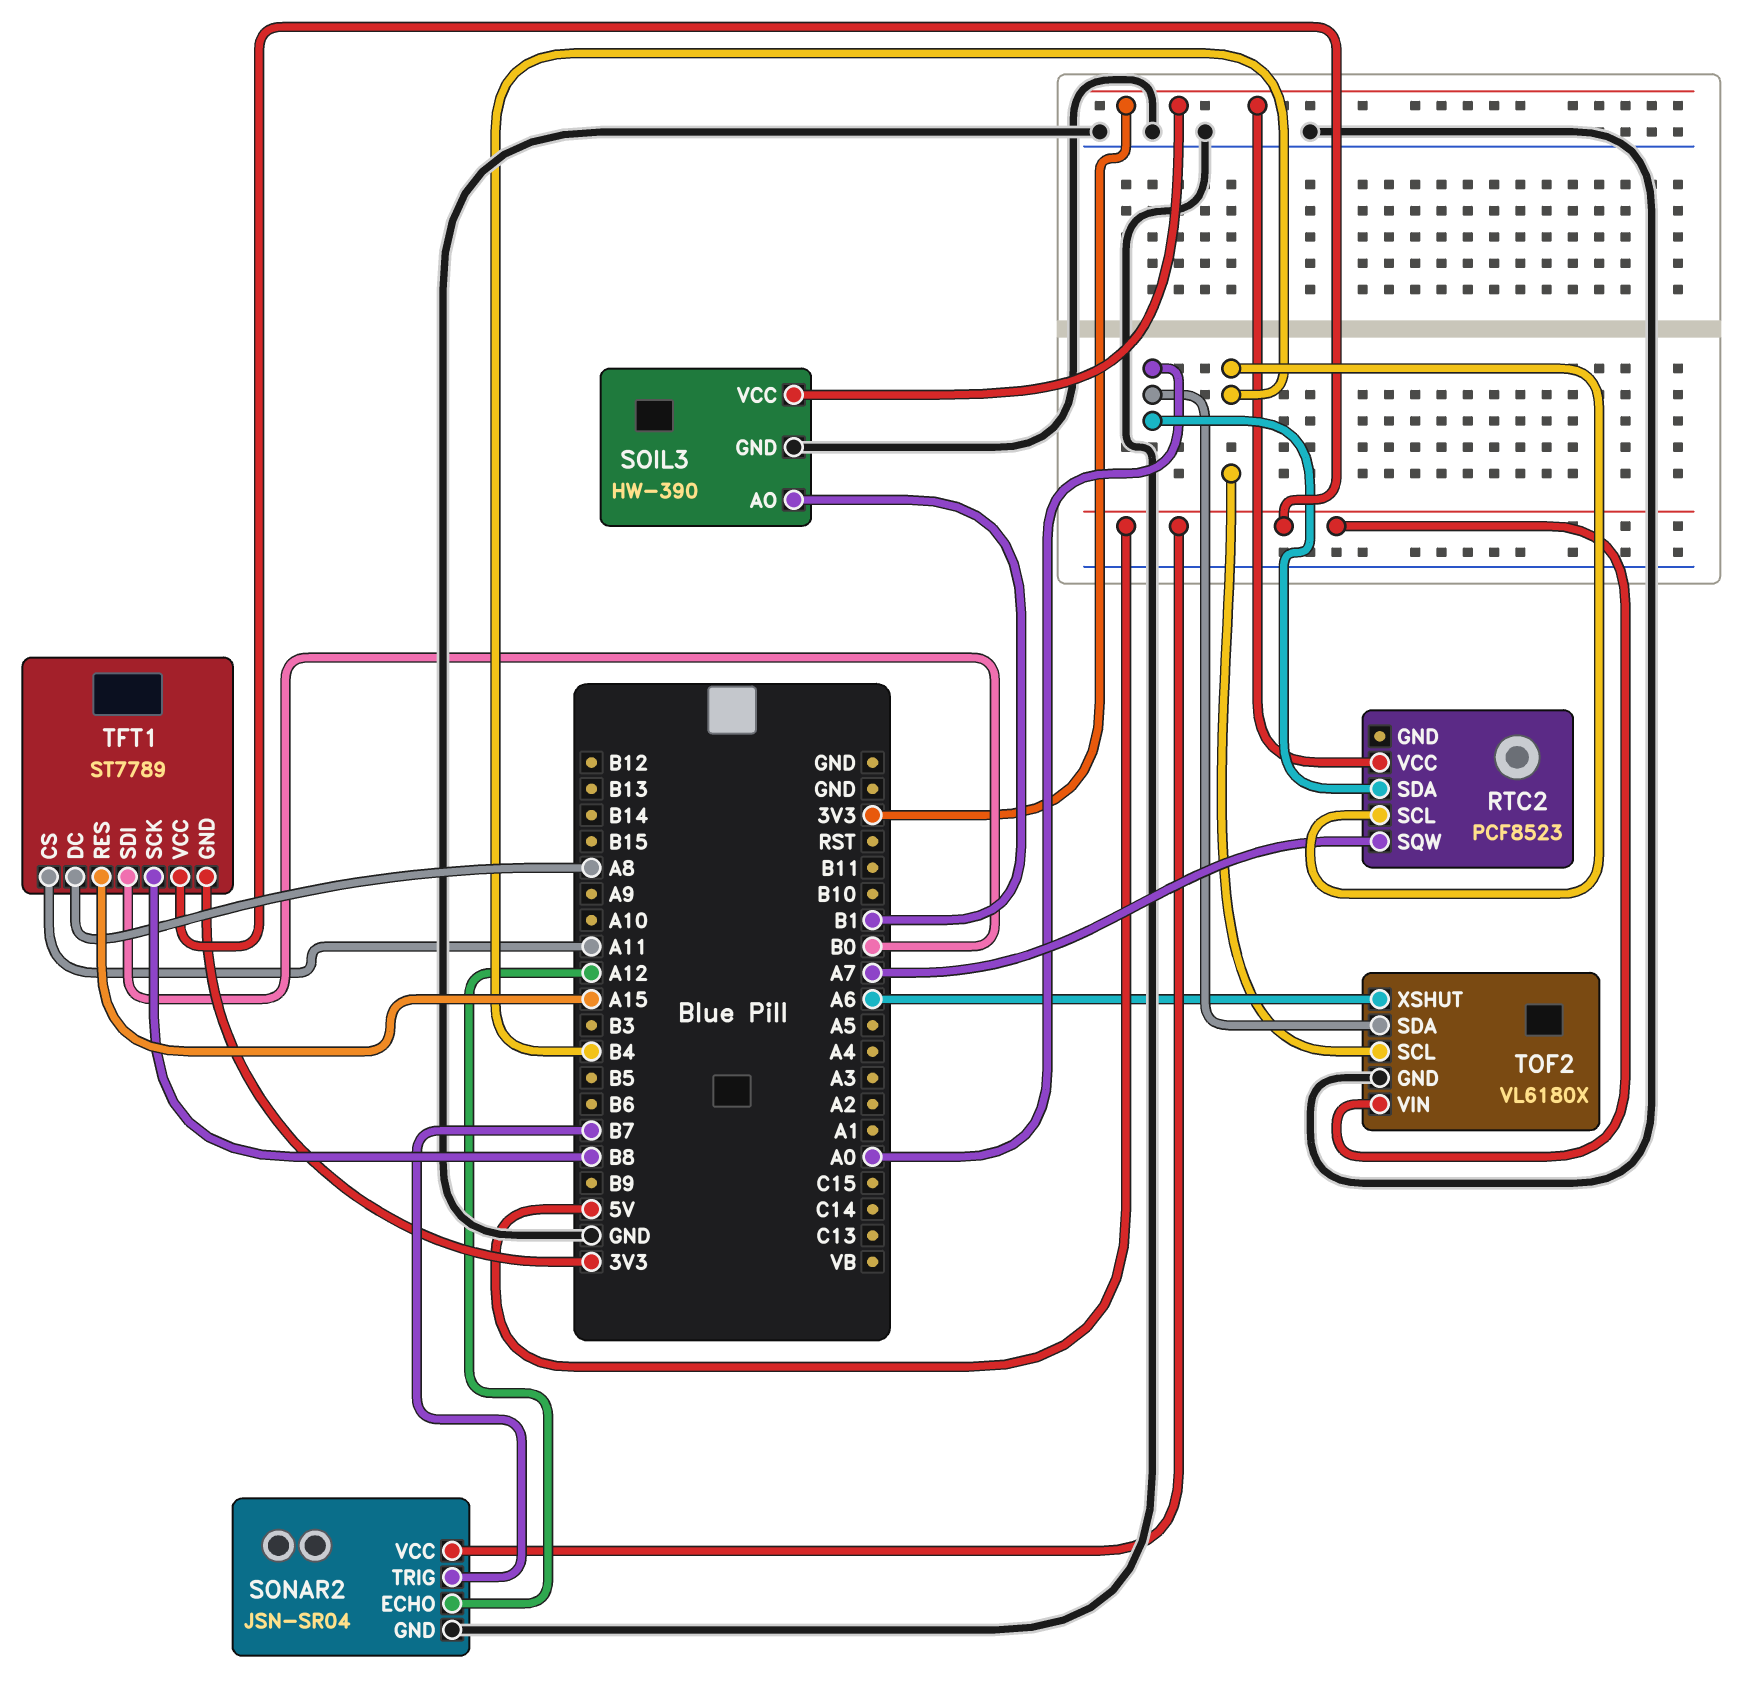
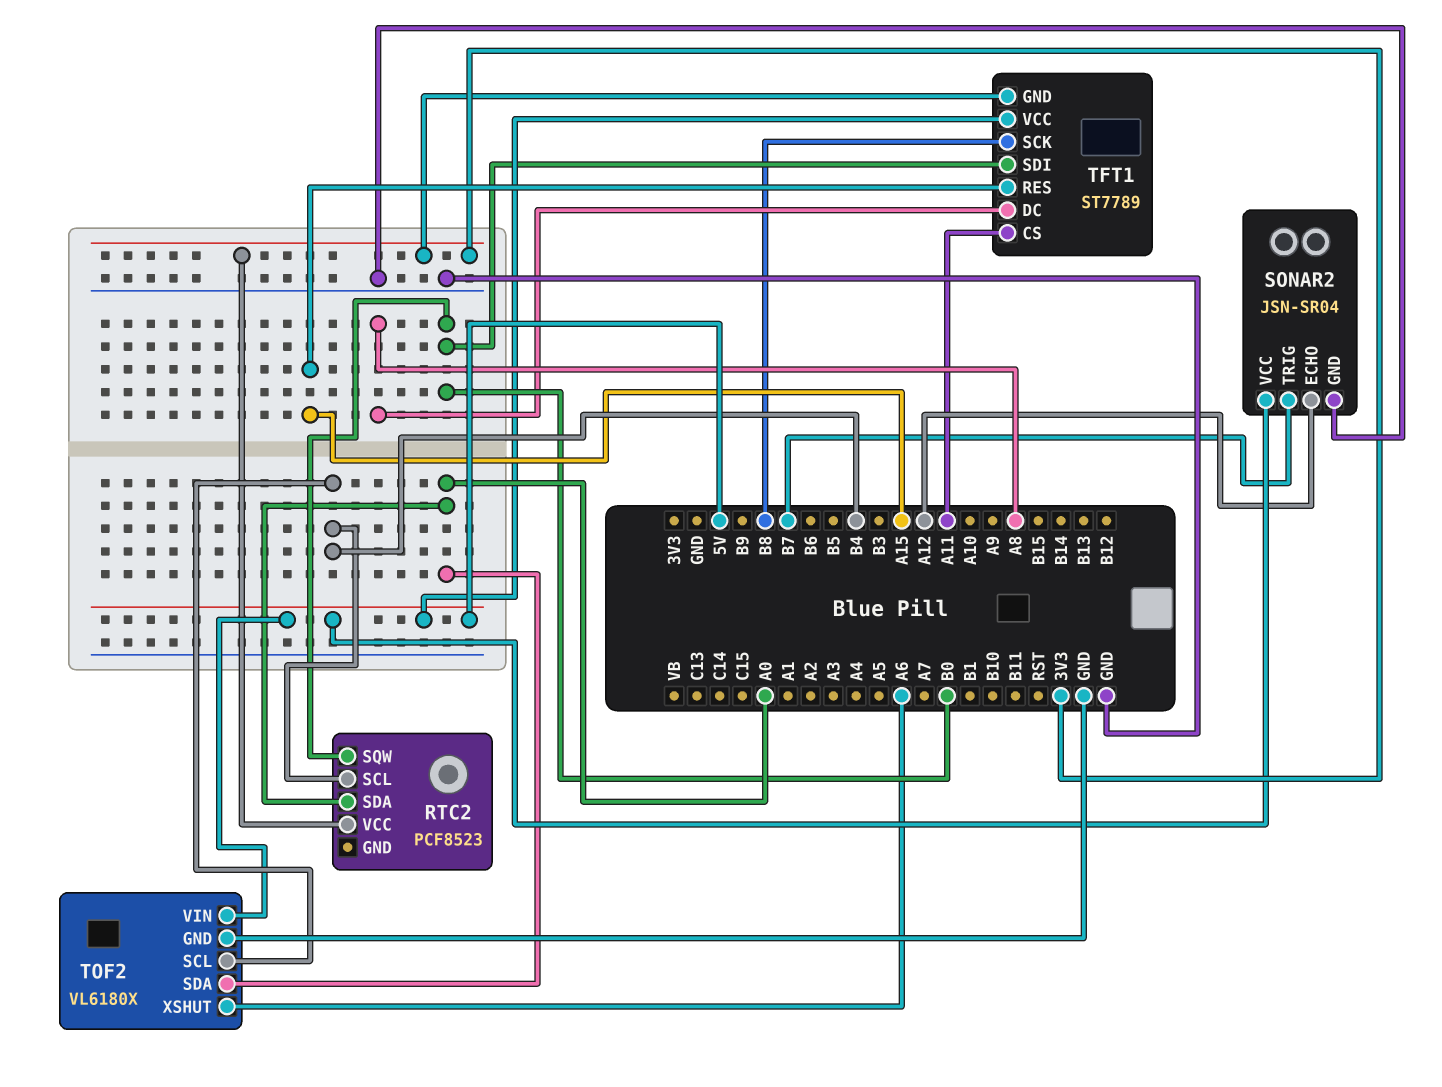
RTC2 pin SQW: A7 -> B0
SOIL3: HW-390 -> none
SOIL3 pin AO: B1 -> none
SOIL3 pin GND: GND -> none
SOIL3 pin VCC: 3V3 -> none

